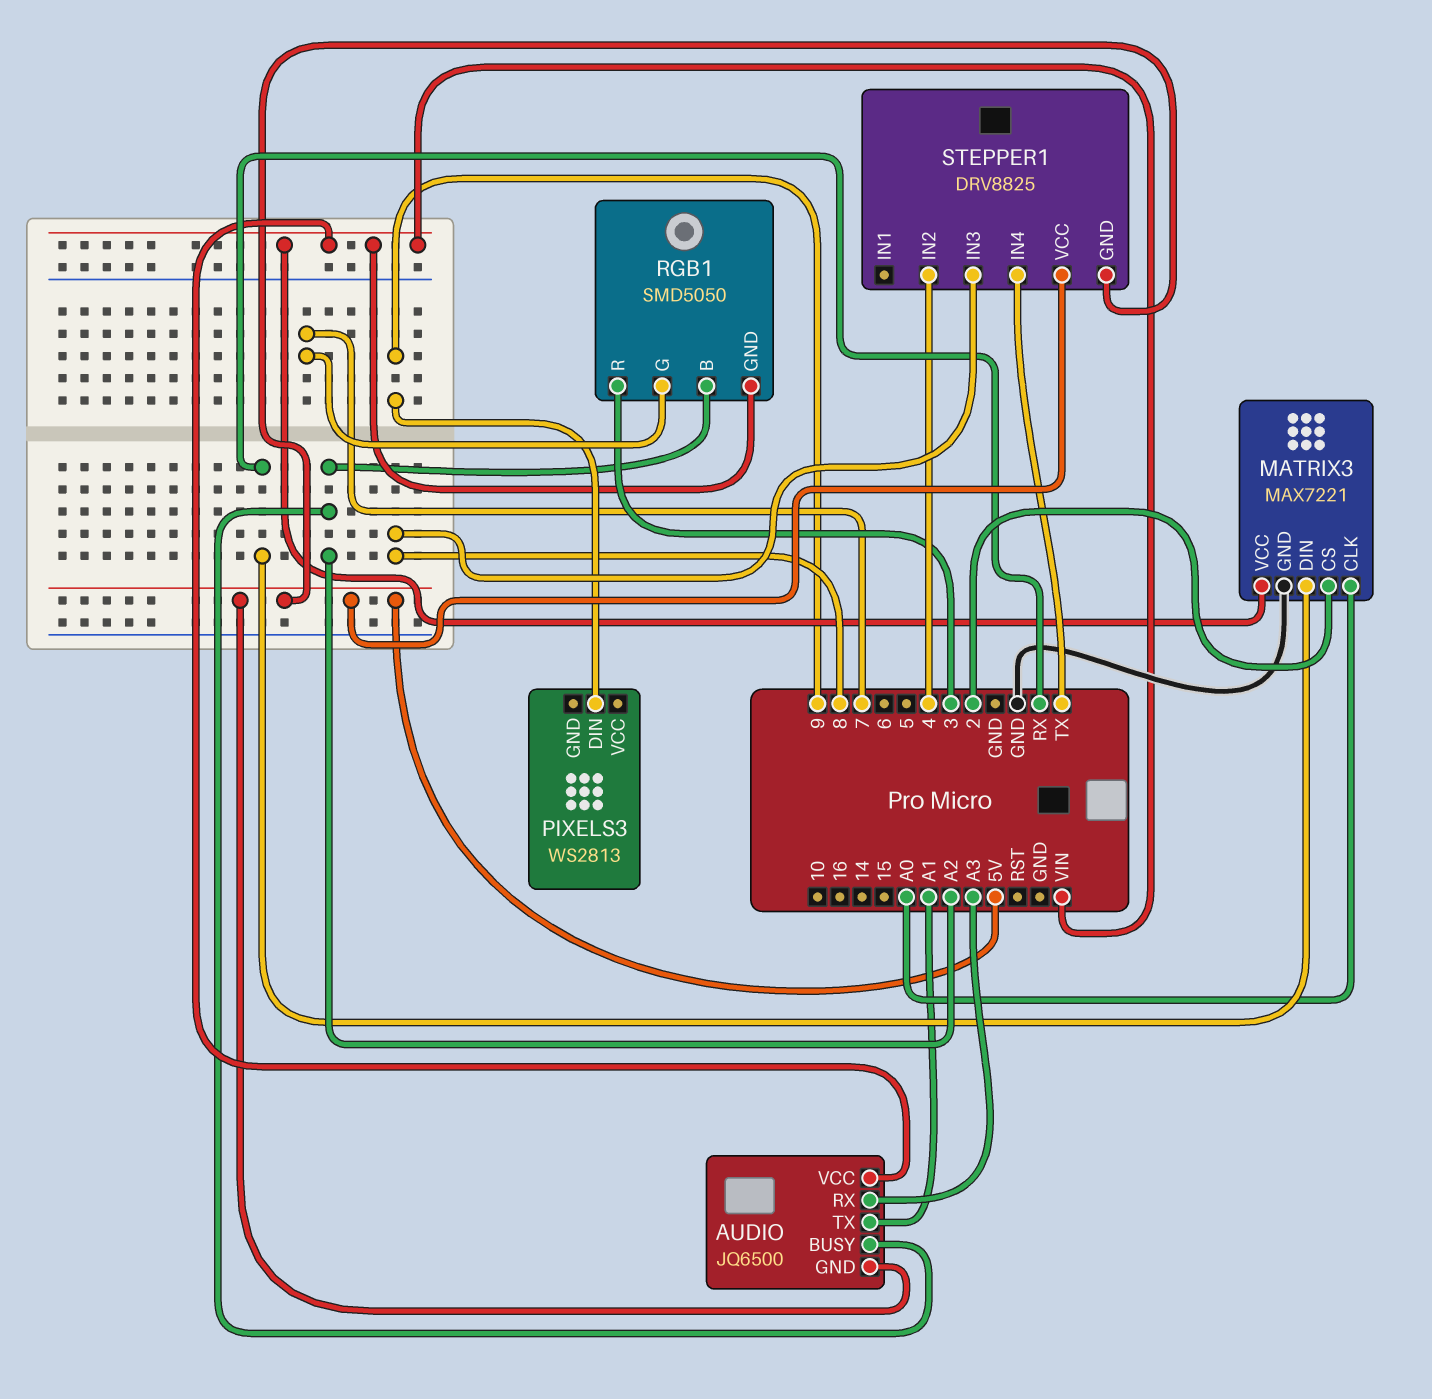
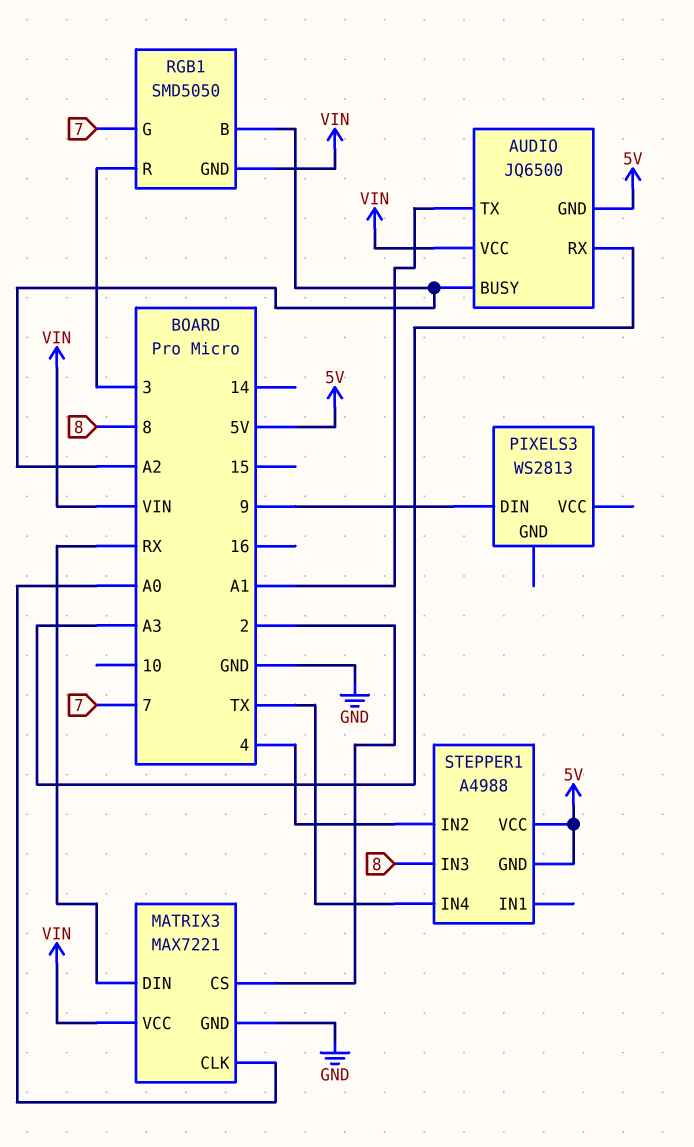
STEPPER1: DRV8825 -> A4988

